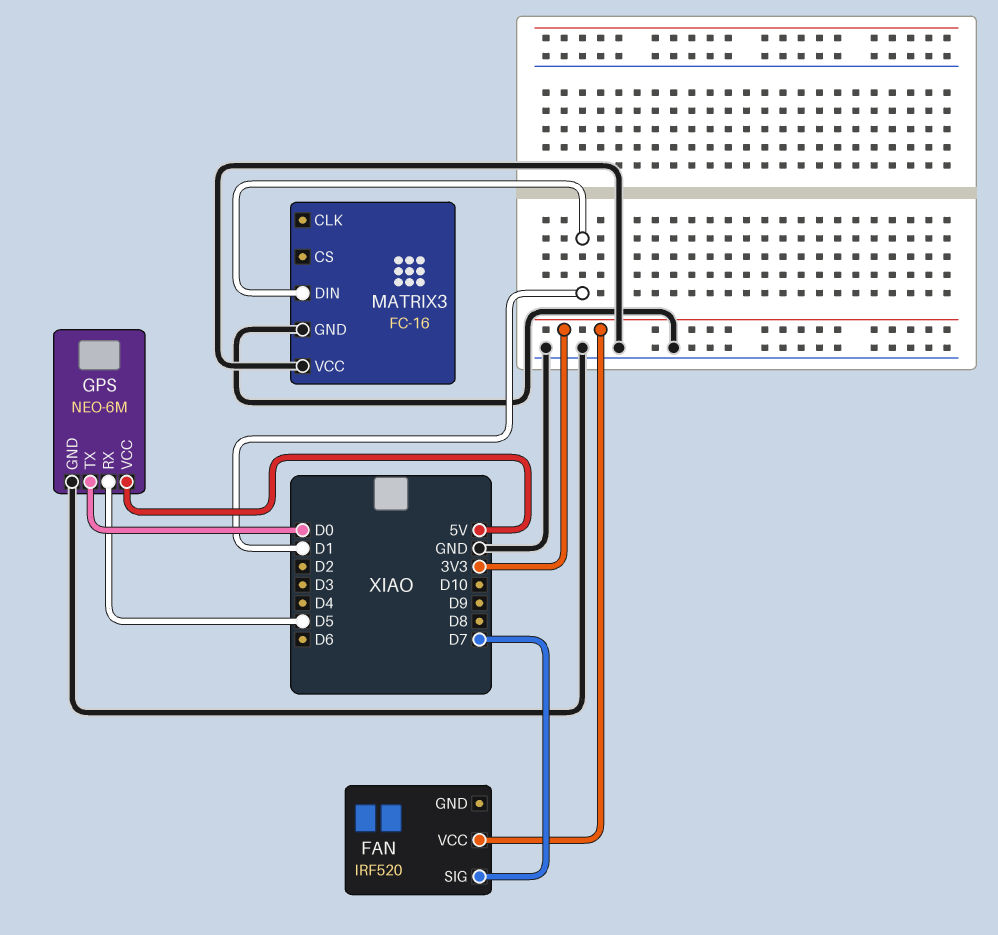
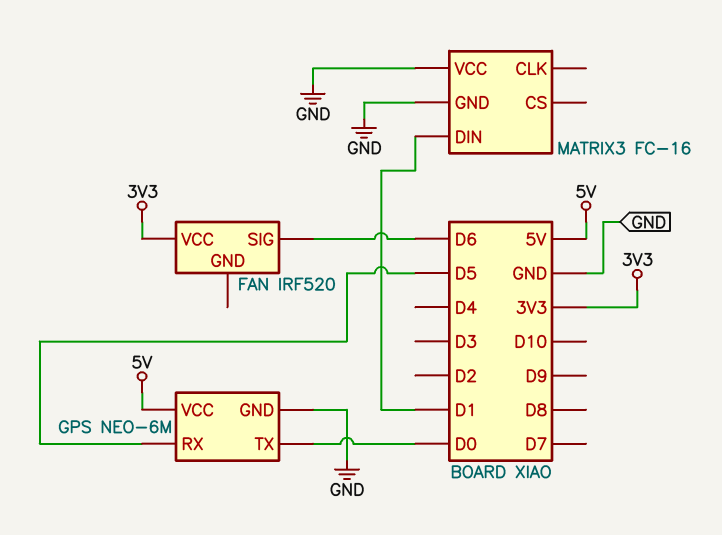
FAN pin SIG: D7 -> D6

